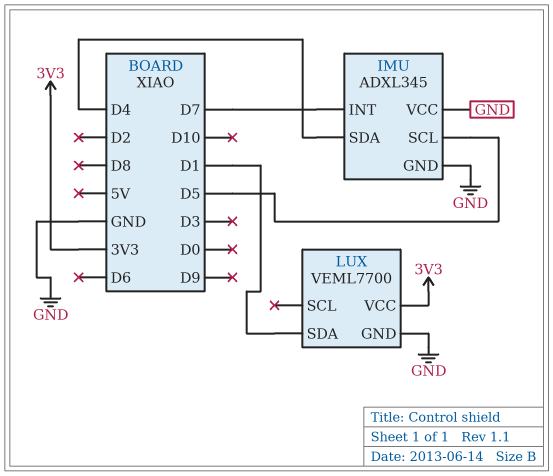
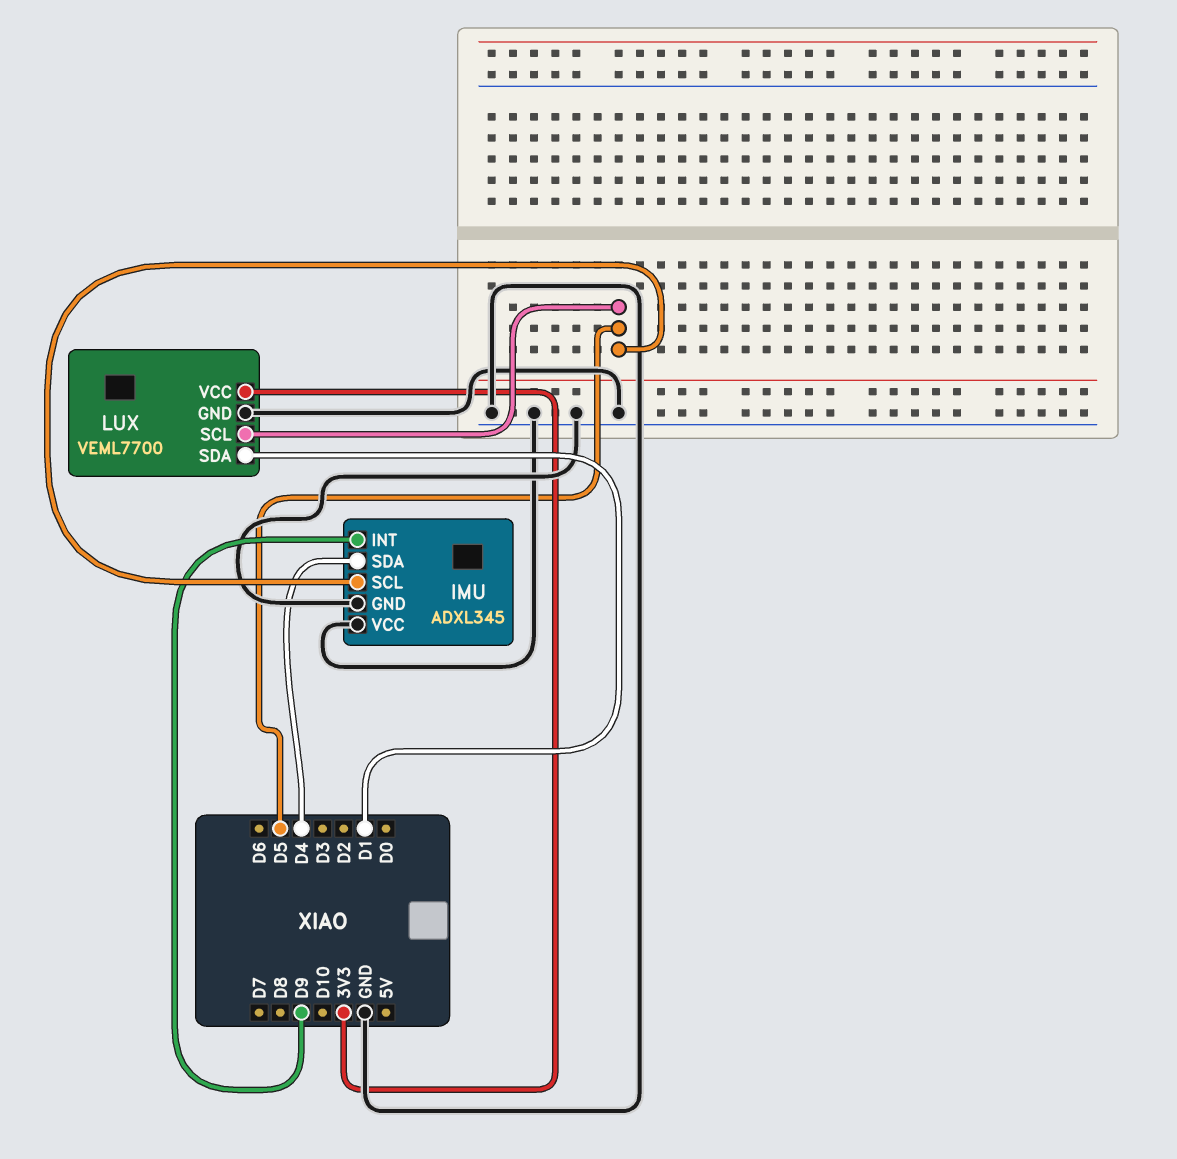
IMU pin INT: D7 -> D9
LUX pin SCL: none -> D5

